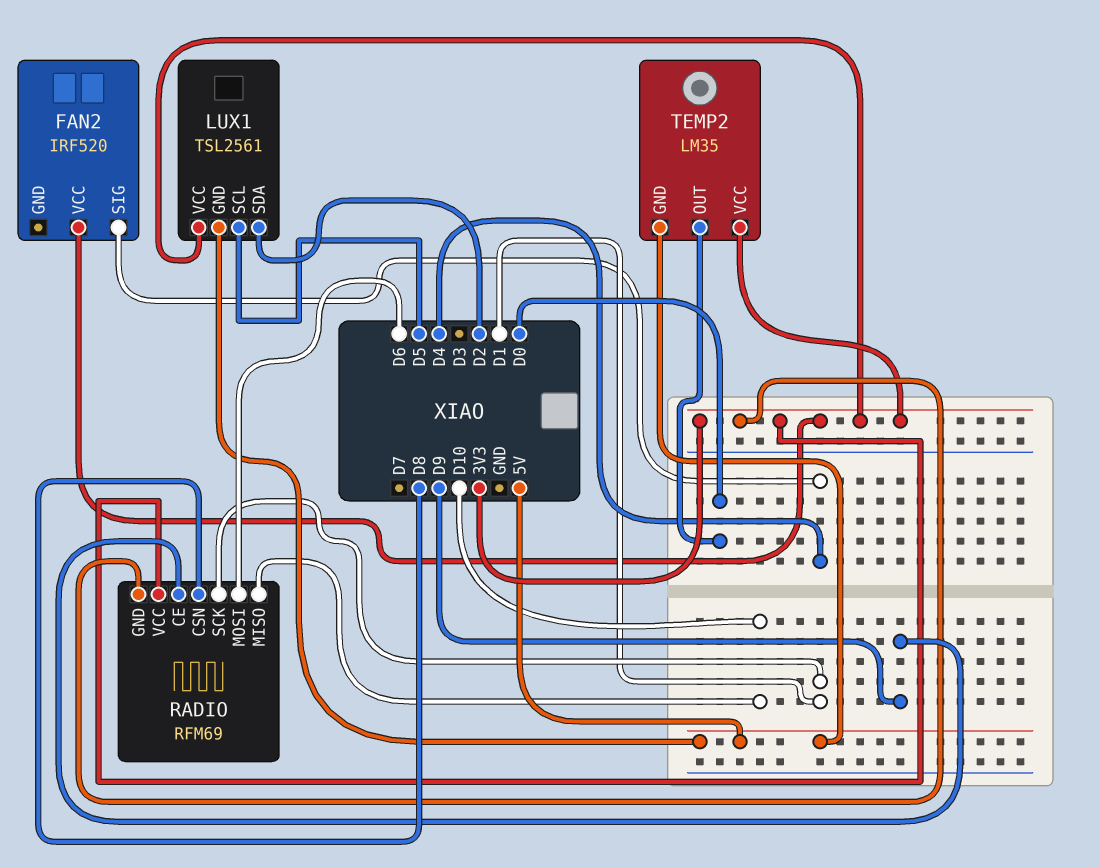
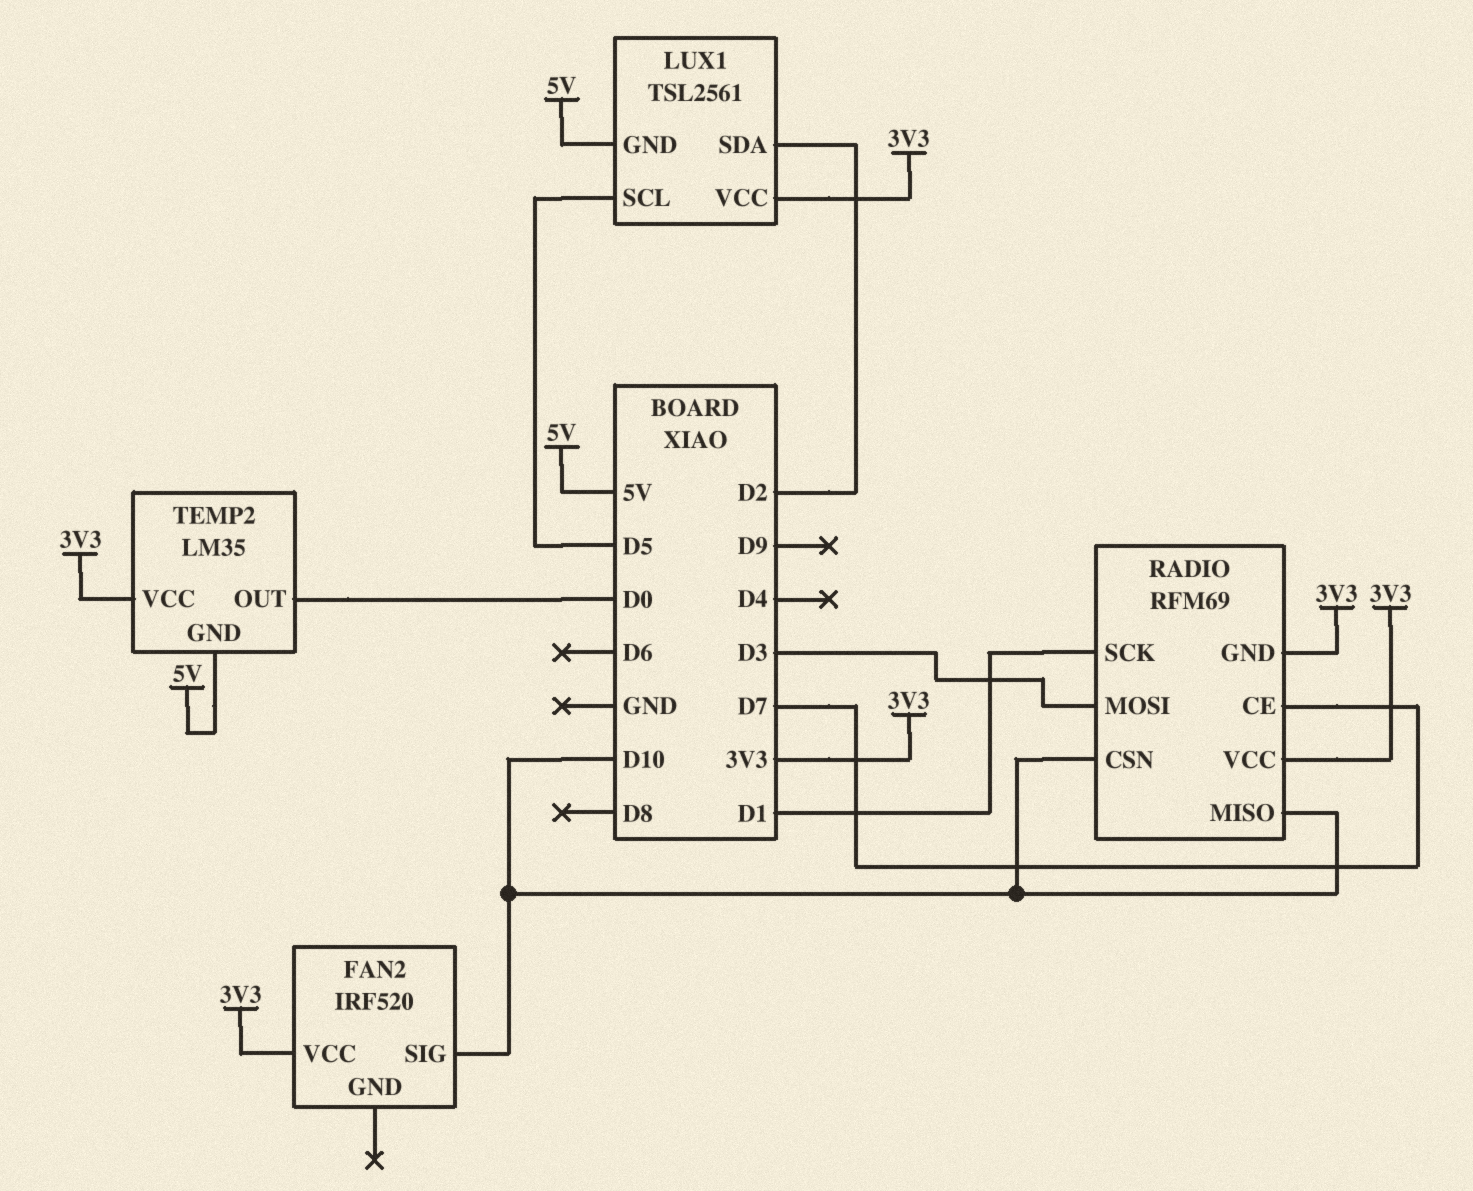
FAN2 pin SIG: D4 -> D10
RADIO pin CE: D9 -> D7
RADIO pin CSN: D8 -> D10
RADIO pin MOSI: D6 -> D3

